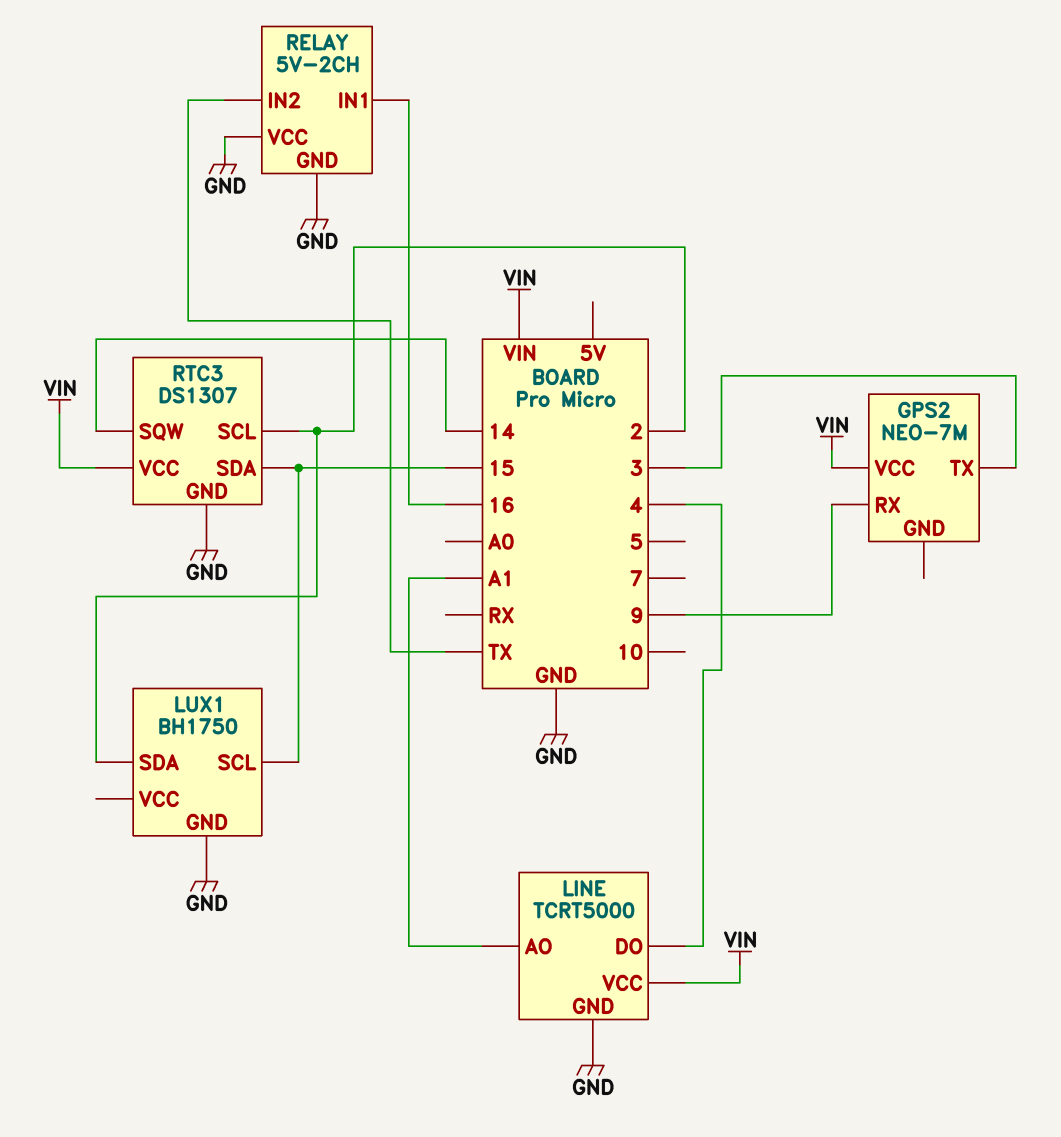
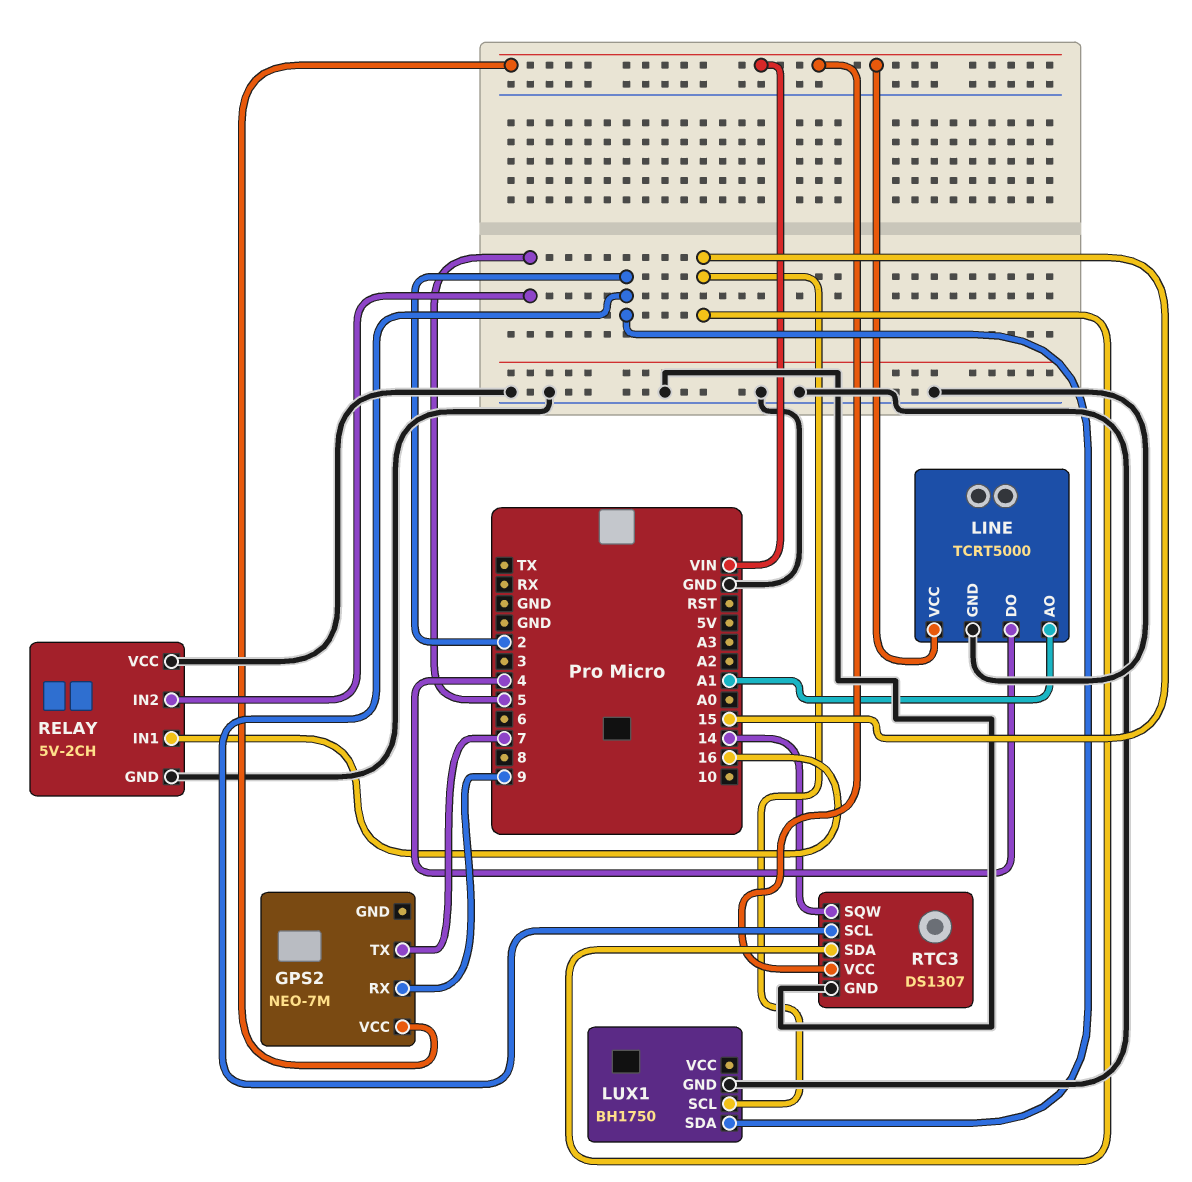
GPS2 pin TX: 3 -> 7
RELAY pin IN2: TX -> 5

